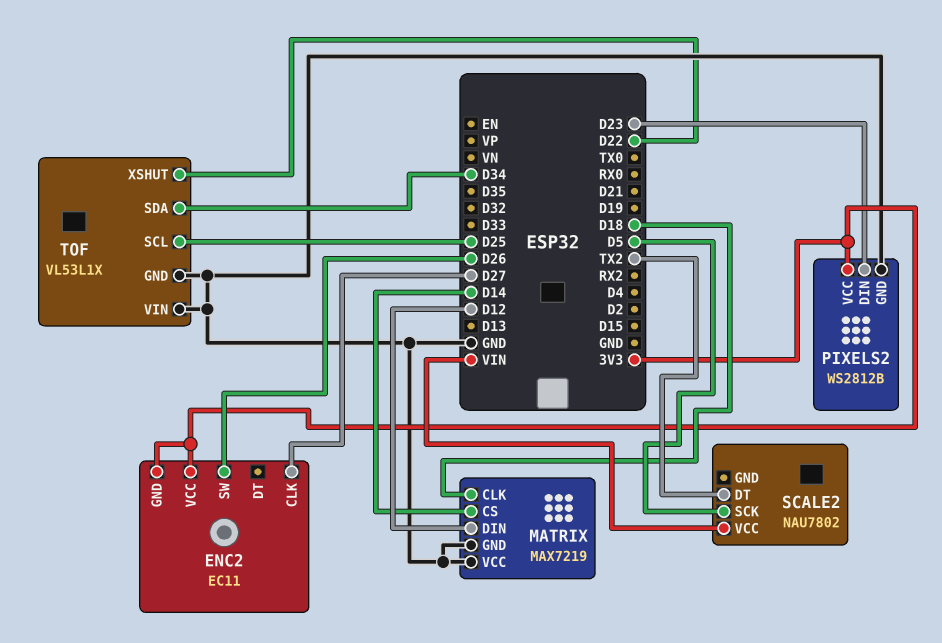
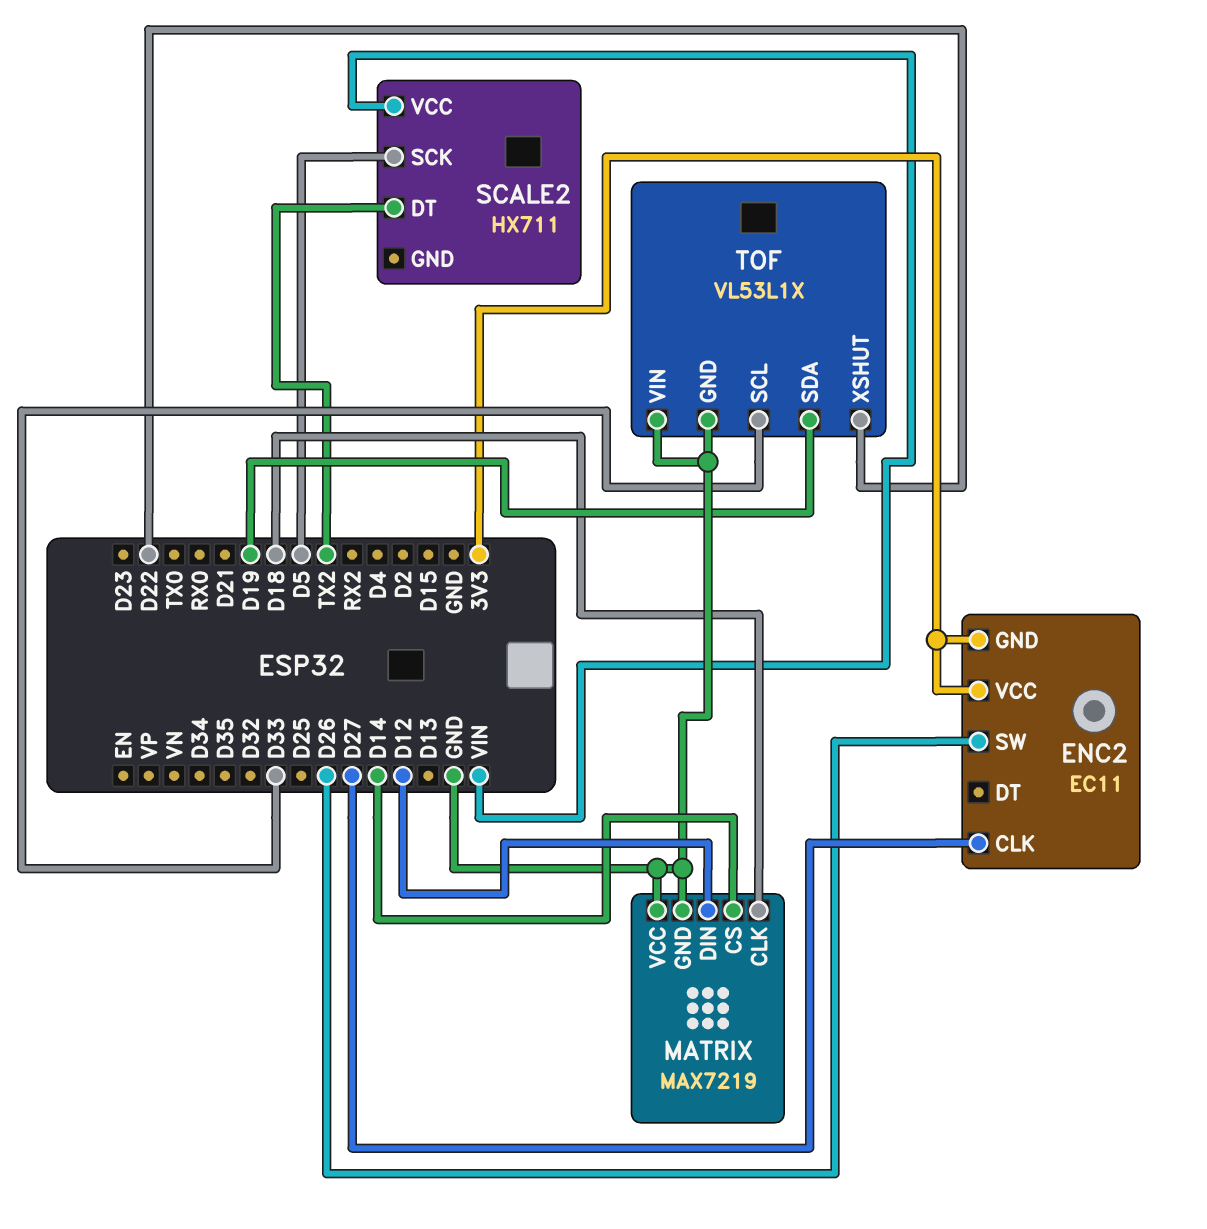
PIXELS2: WS2812B -> none
PIXELS2 pin DIN: D23 -> none
PIXELS2 pin GND: GND -> none
PIXELS2 pin VCC: 3V3 -> none
SCALE2: NAU7802 -> HX711
TOF pin SCL: D25 -> D33
TOF pin SDA: D34 -> D19

